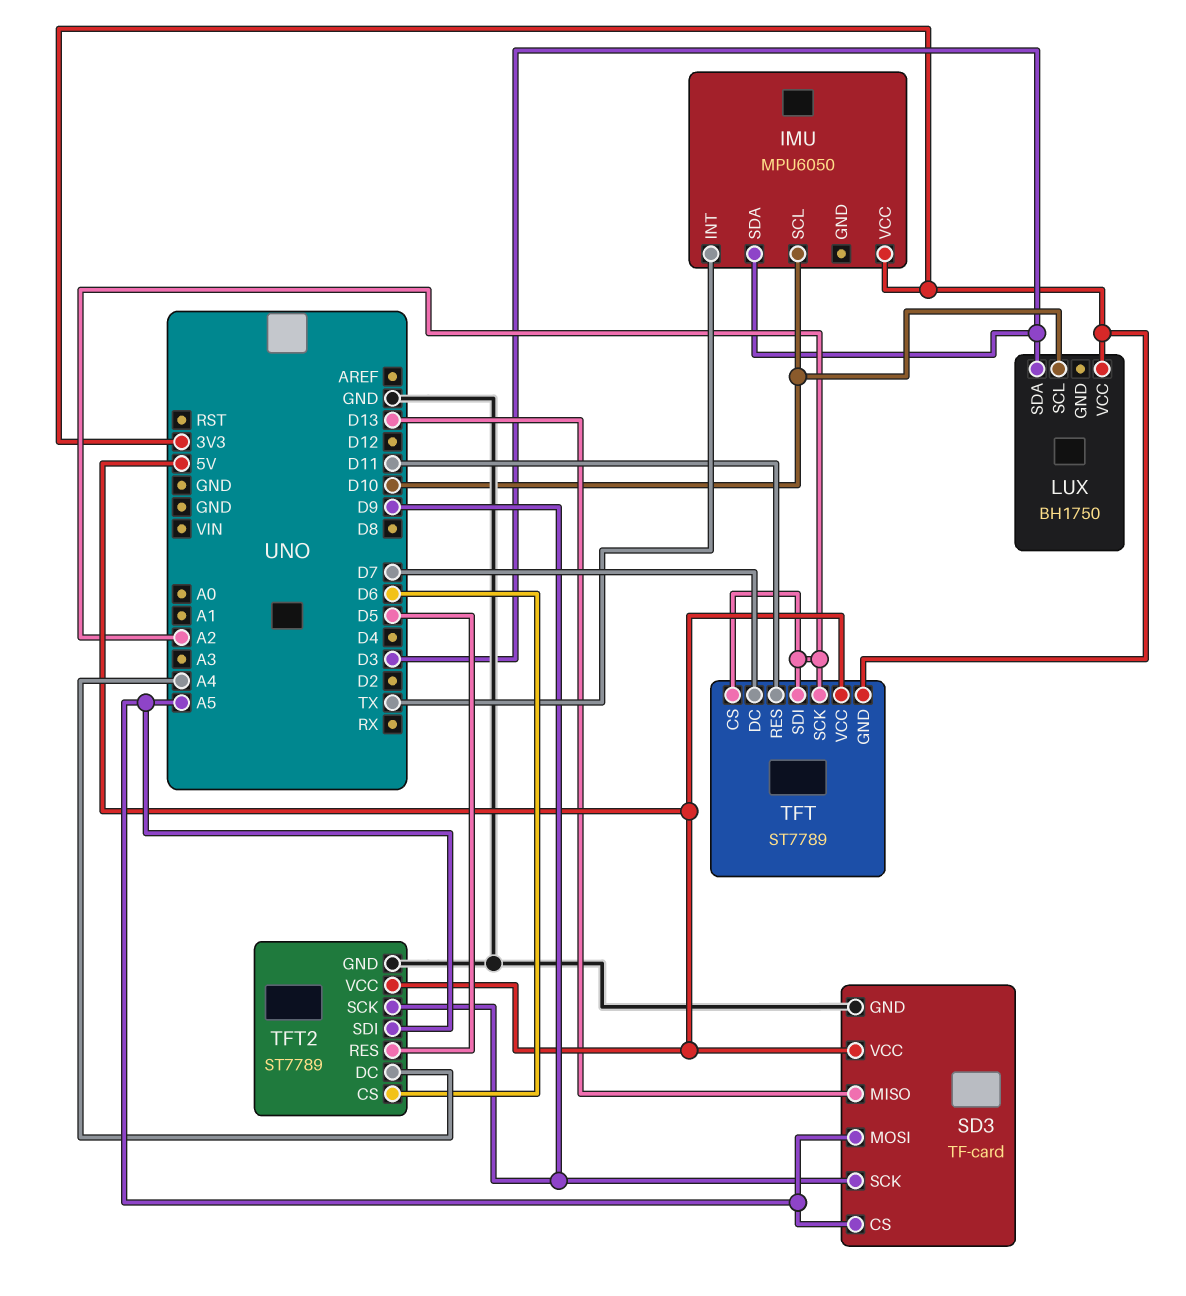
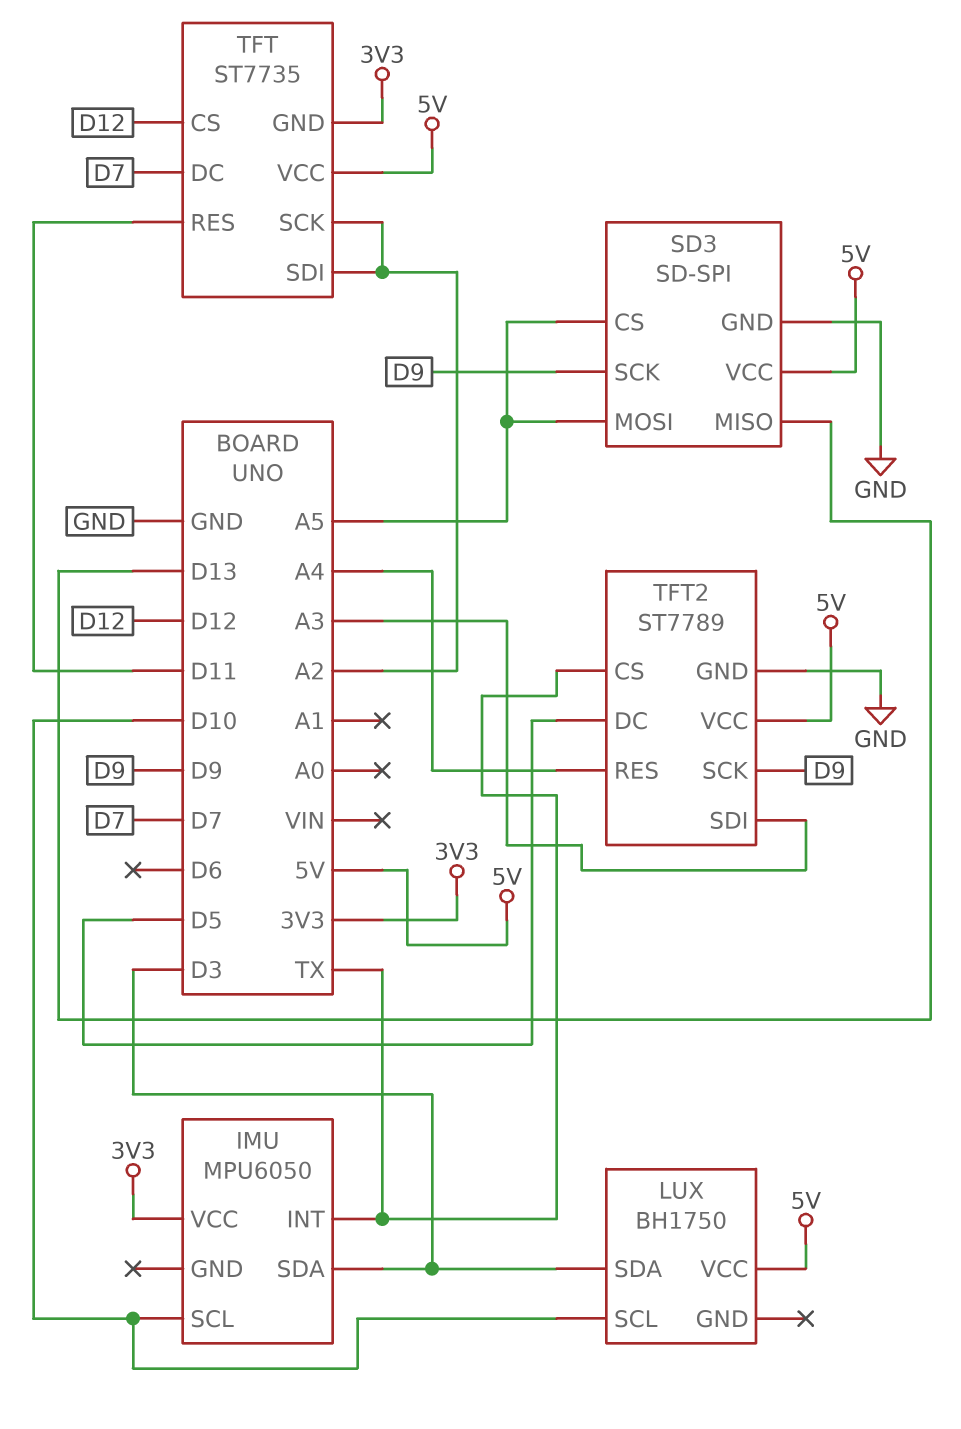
LUX pin VCC: 3V3 -> 5V
SD3: TF-card -> SD-SPI
TFT: ST7789 -> ST7735
TFT pin CS: A2 -> D12
TFT2 pin CS: D6 -> TX
TFT2 pin DC: A4 -> D5
TFT2 pin RES: D5 -> A4
TFT2 pin SDI: A5 -> A3

